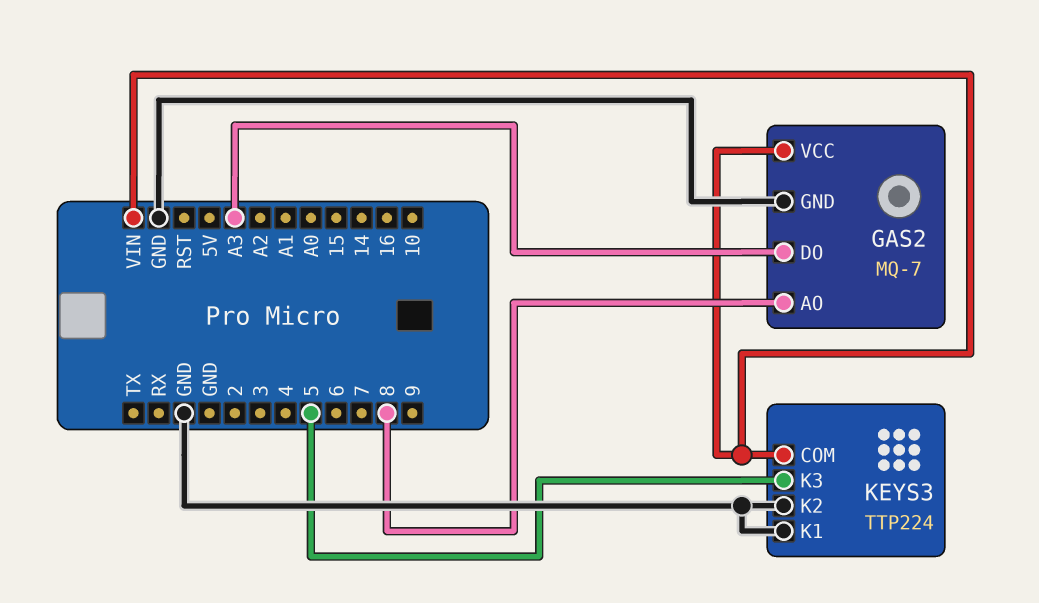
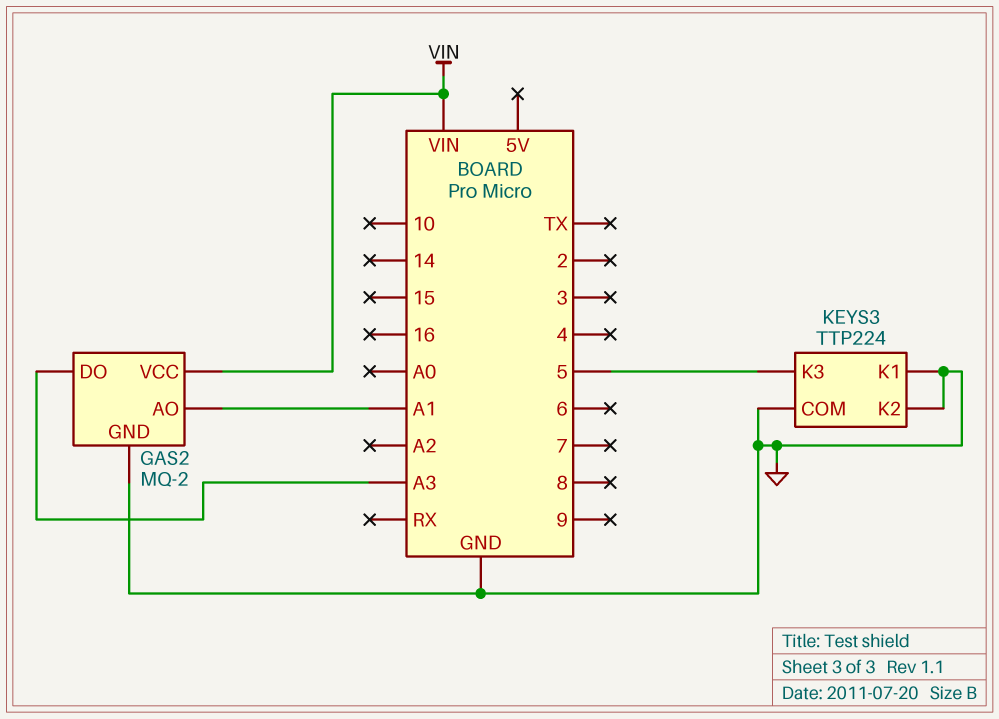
GAS2: MQ-7 -> MQ-2
GAS2 pin AO: 8 -> A1
KEYS3 pin COM: VIN -> GND

